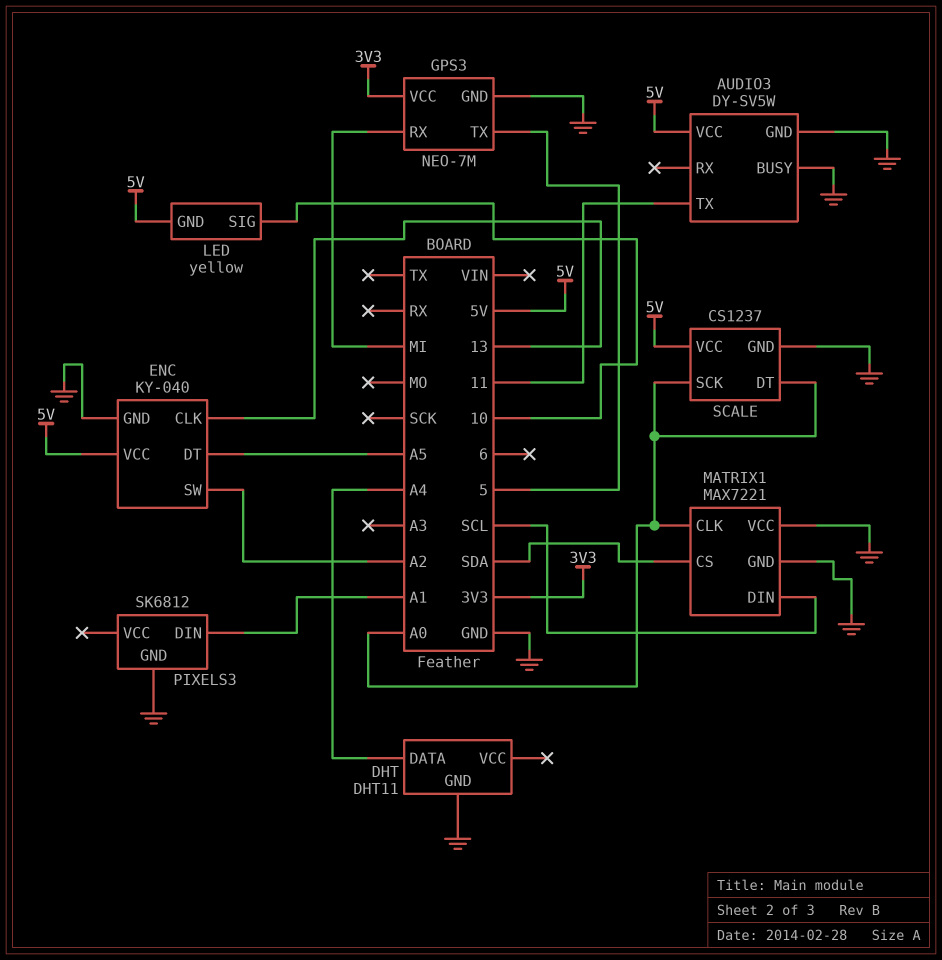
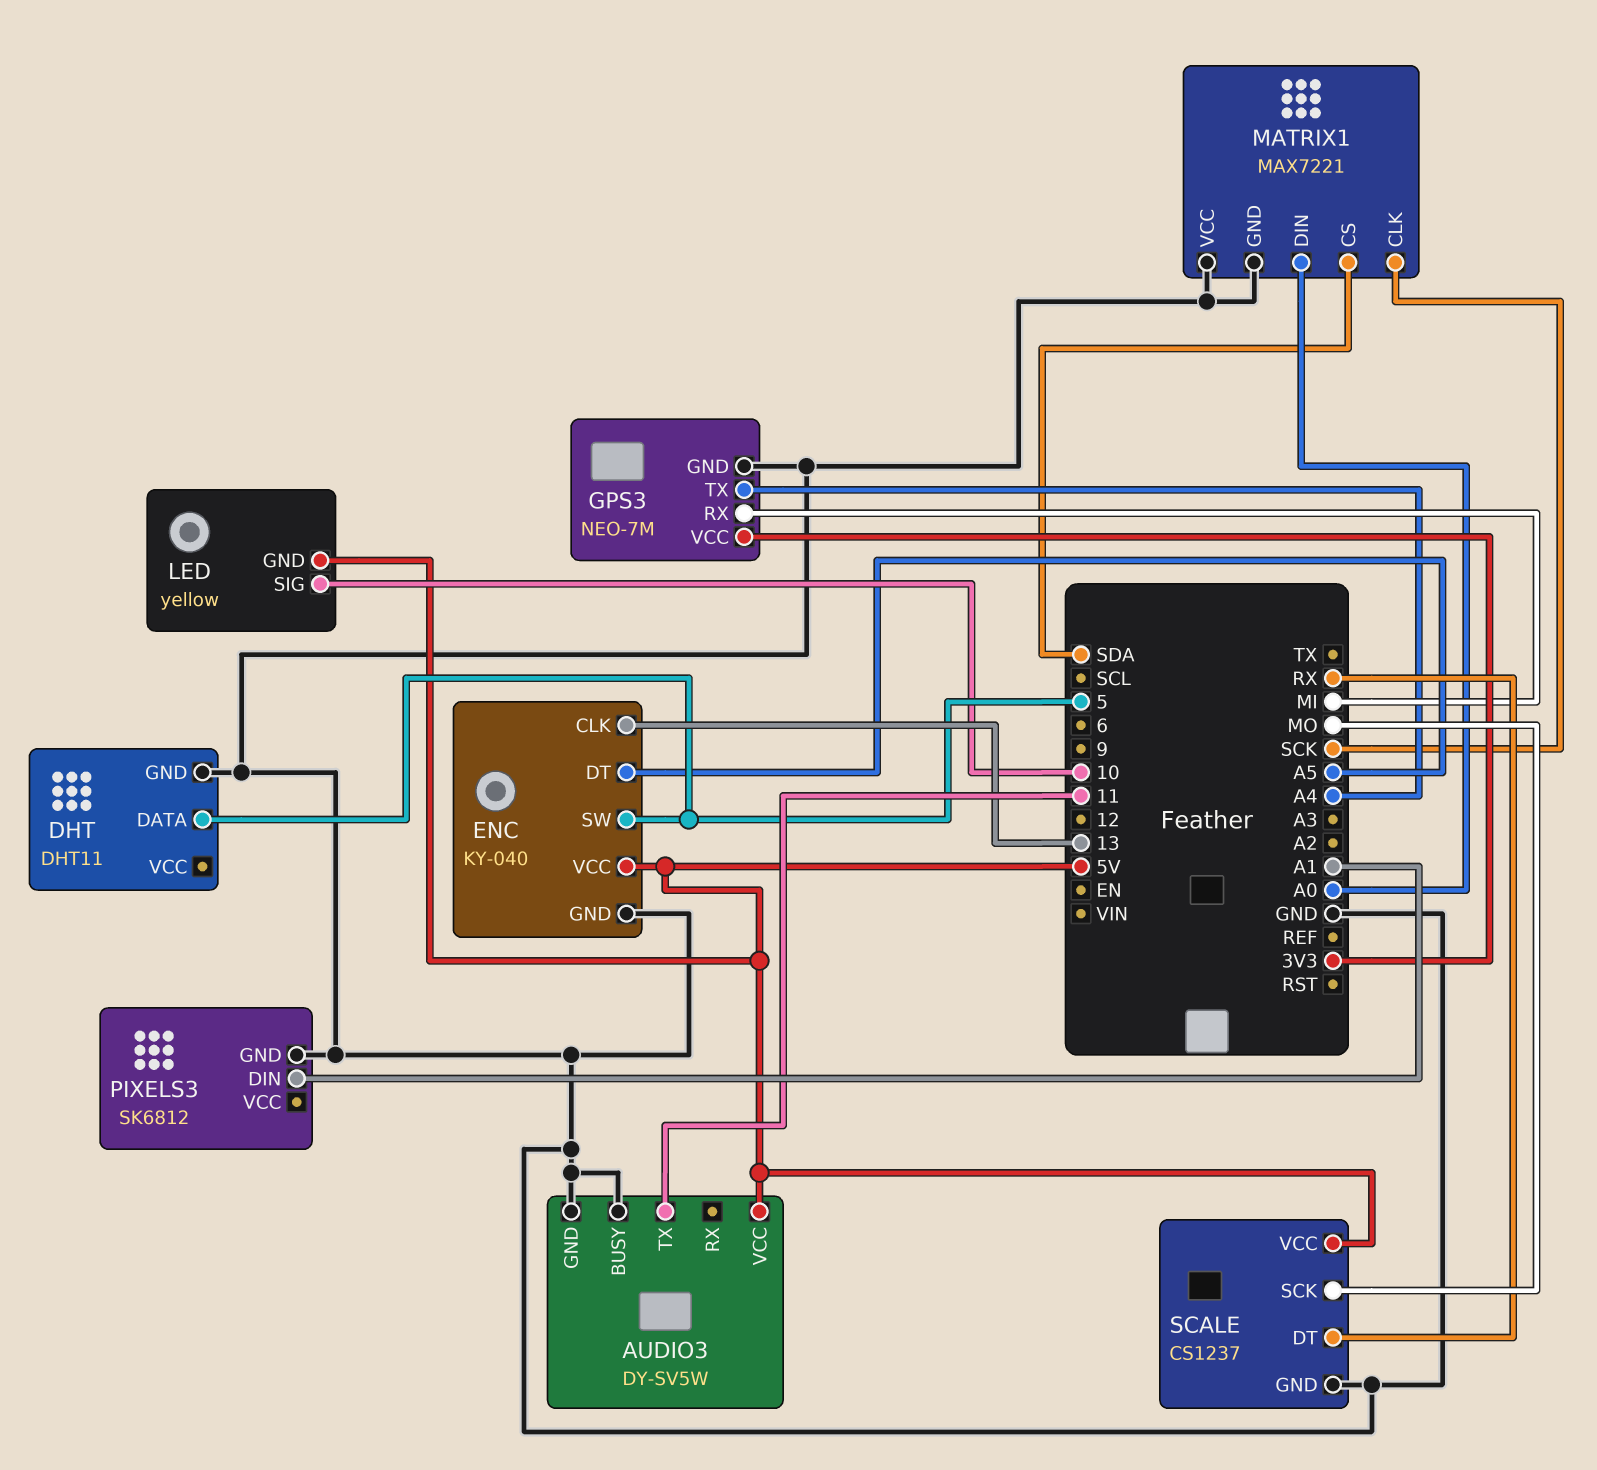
DHT pin DATA: A4 -> 5
ENC pin SW: A2 -> 5
GPS3 pin TX: 5 -> A4
MATRIX1 pin CLK: A0 -> SCK
MATRIX1 pin DIN: SCL -> A0
SCALE pin DT: A0 -> RX
SCALE pin SCK: A0 -> MO

